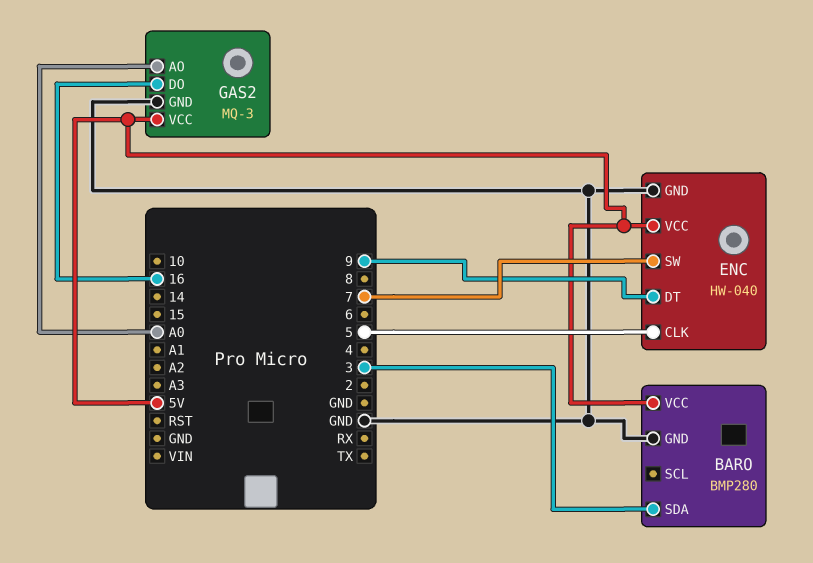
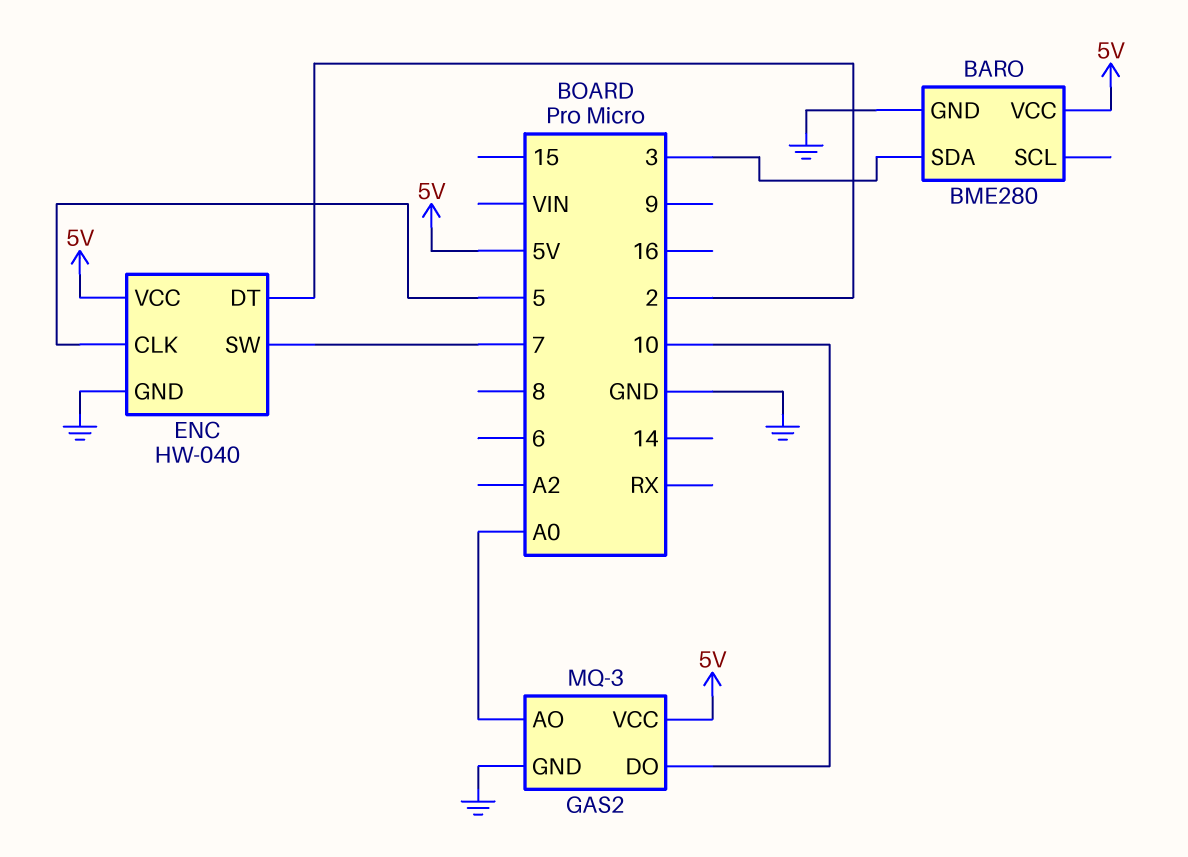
BARO: BMP280 -> BME280
ENC pin DT: 9 -> 2
GAS2 pin DO: 16 -> 10

